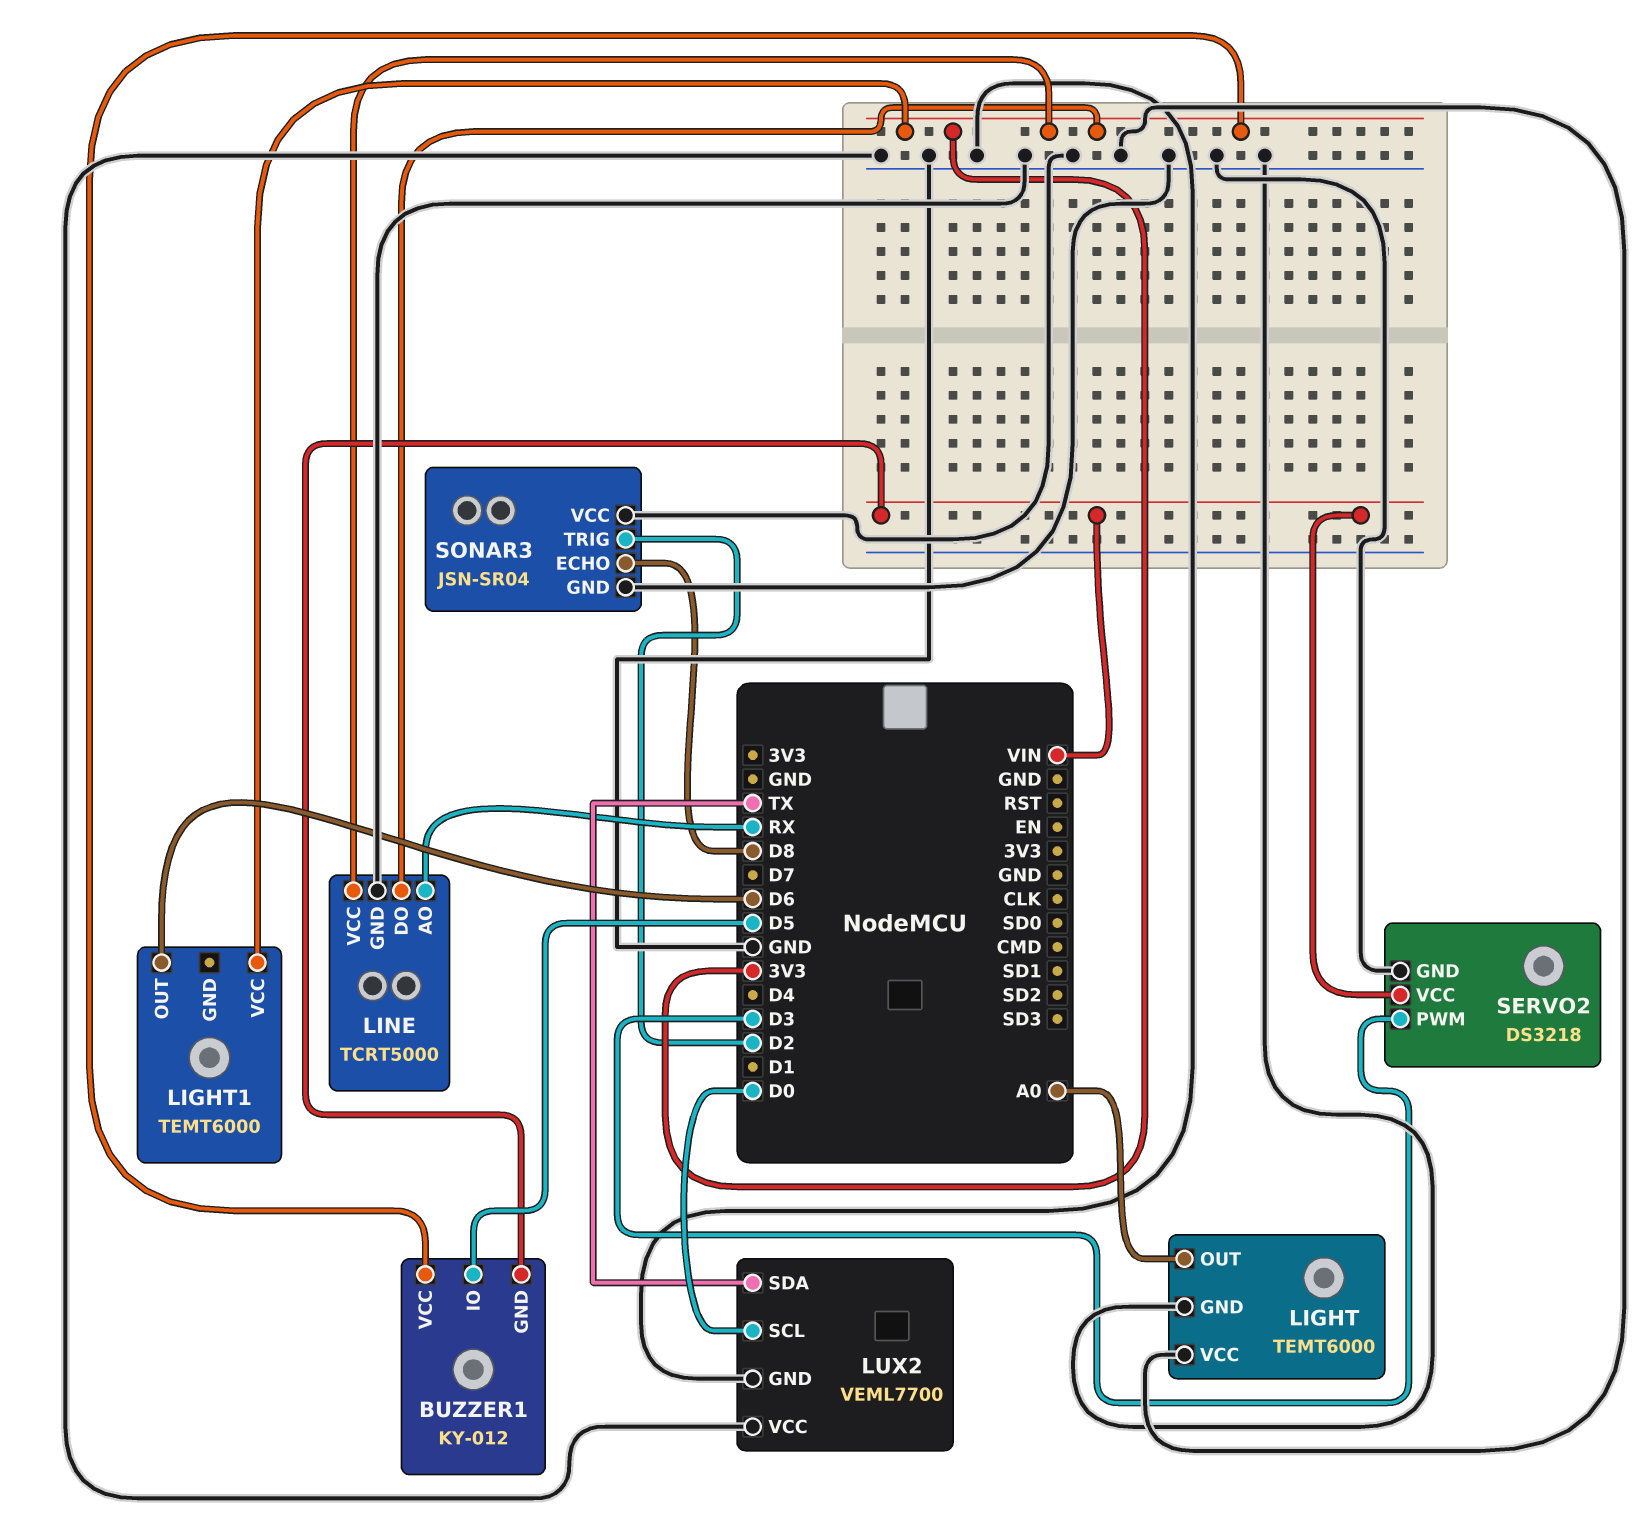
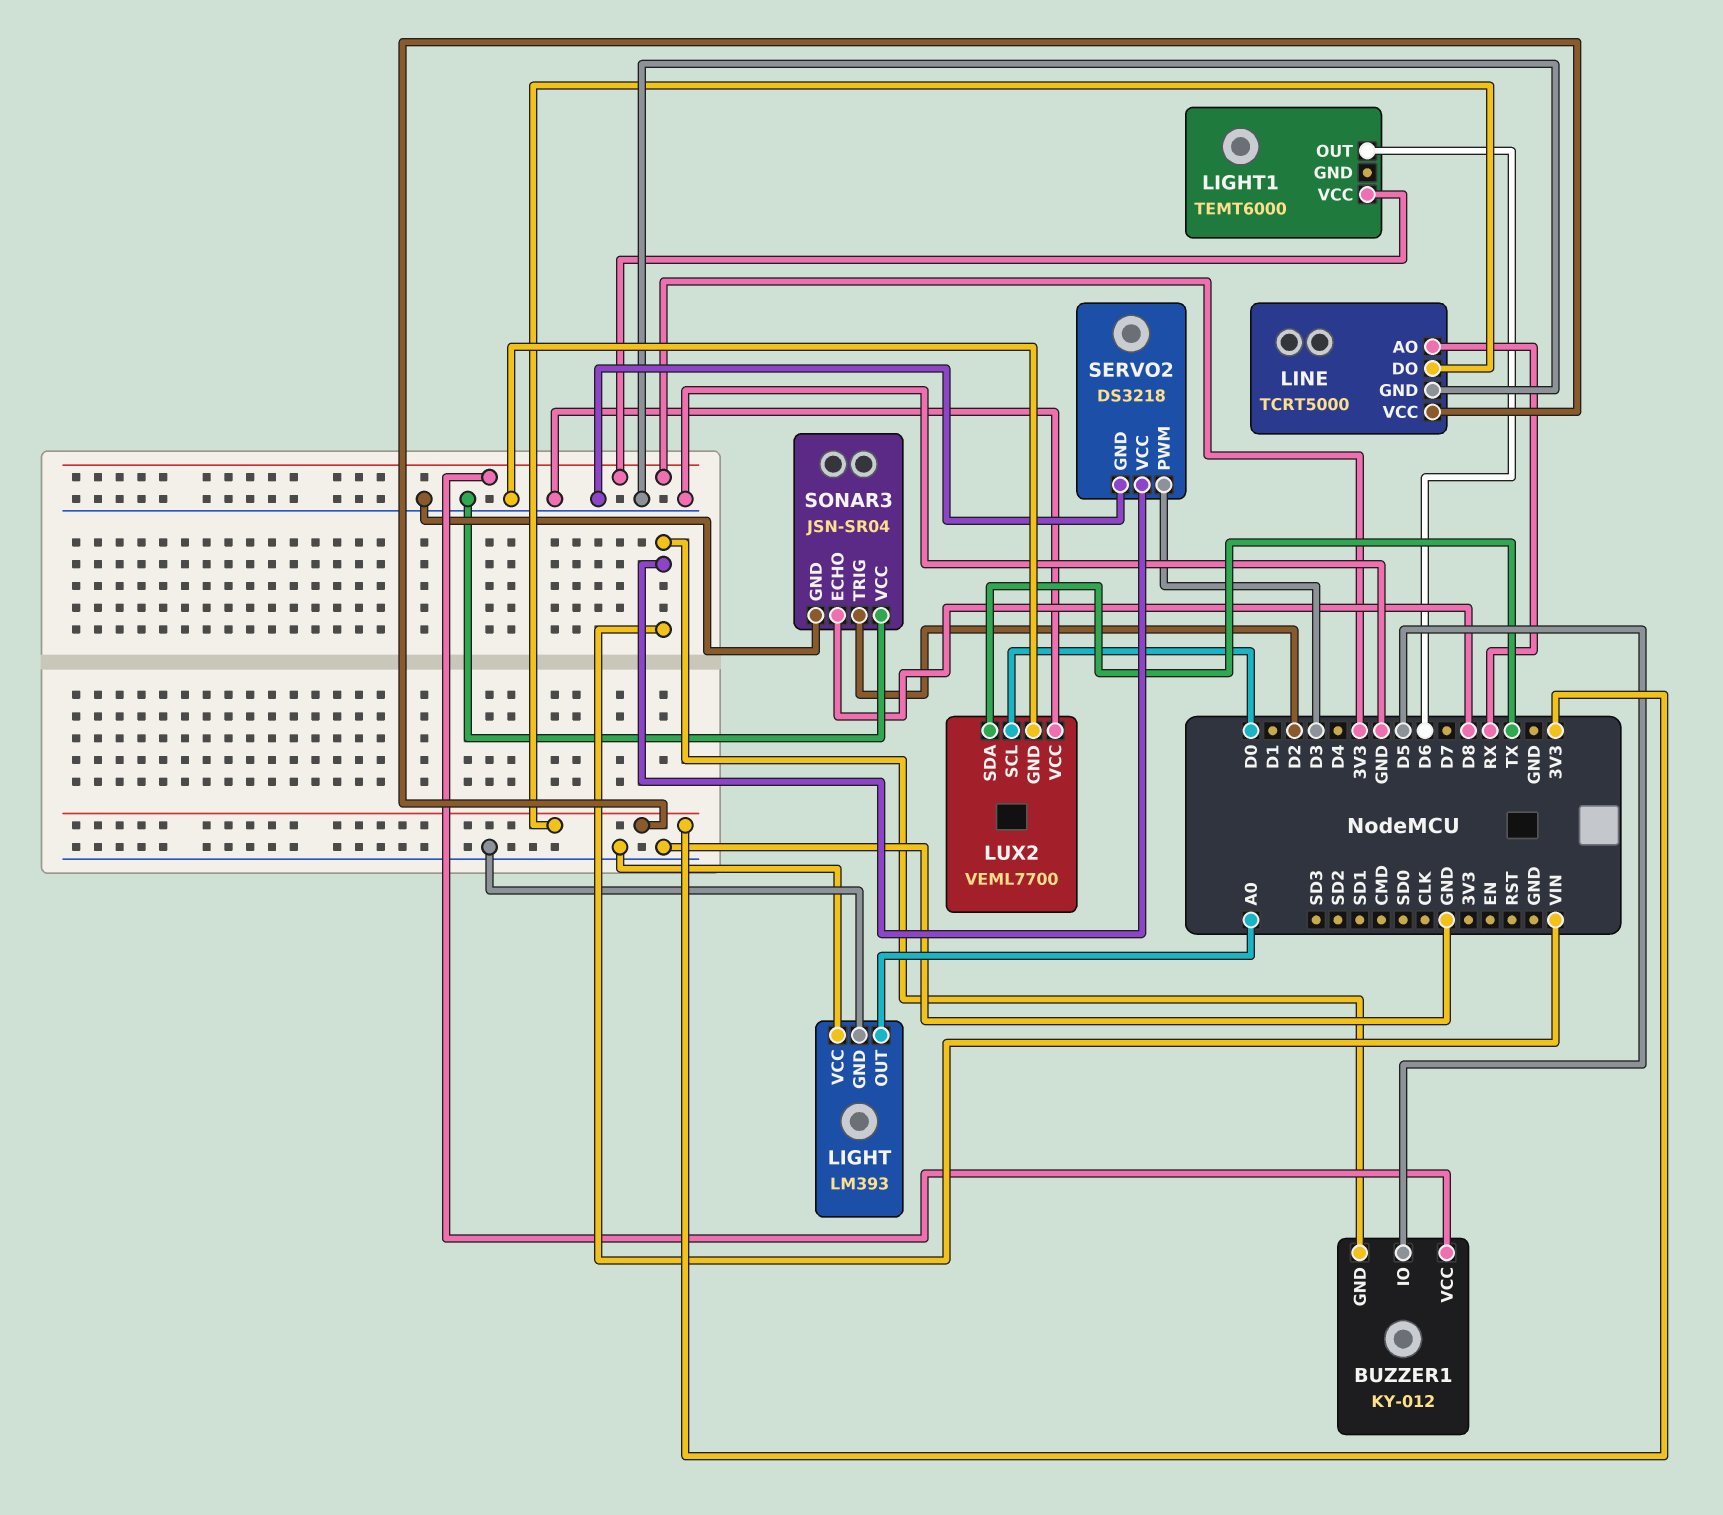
LIGHT: TEMT6000 -> LM393

